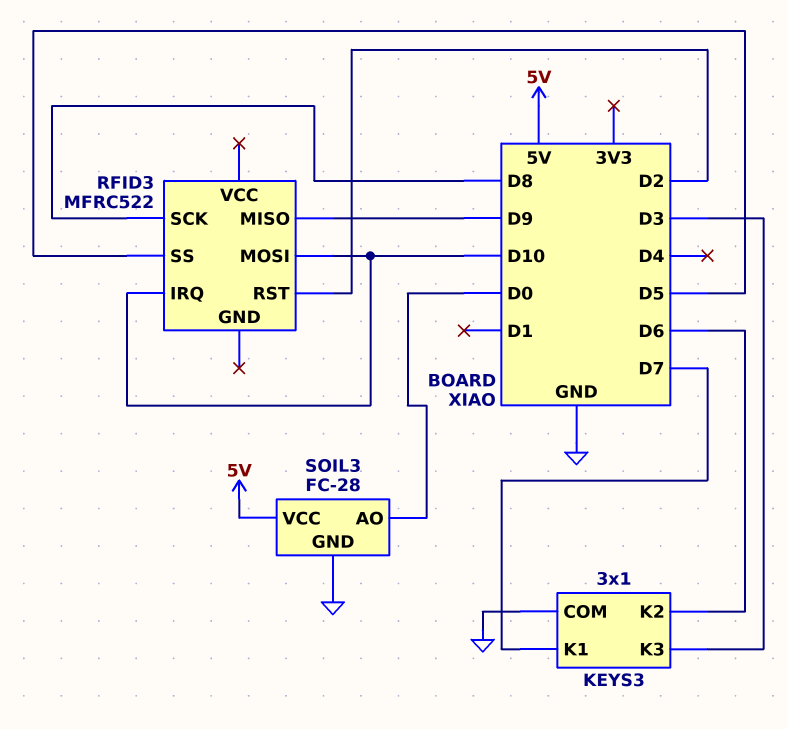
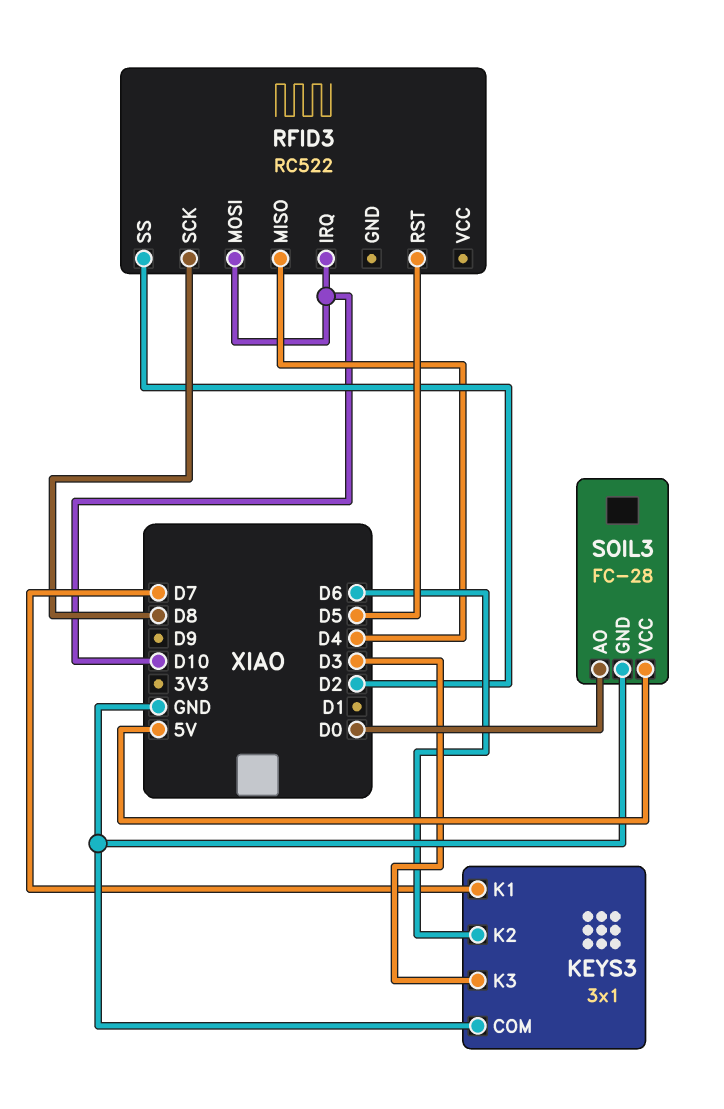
RFID3: MFRC522 -> RC522
RFID3 pin MISO: D9 -> D4
RFID3 pin RST: D2 -> D5
RFID3 pin SS: D5 -> D2

